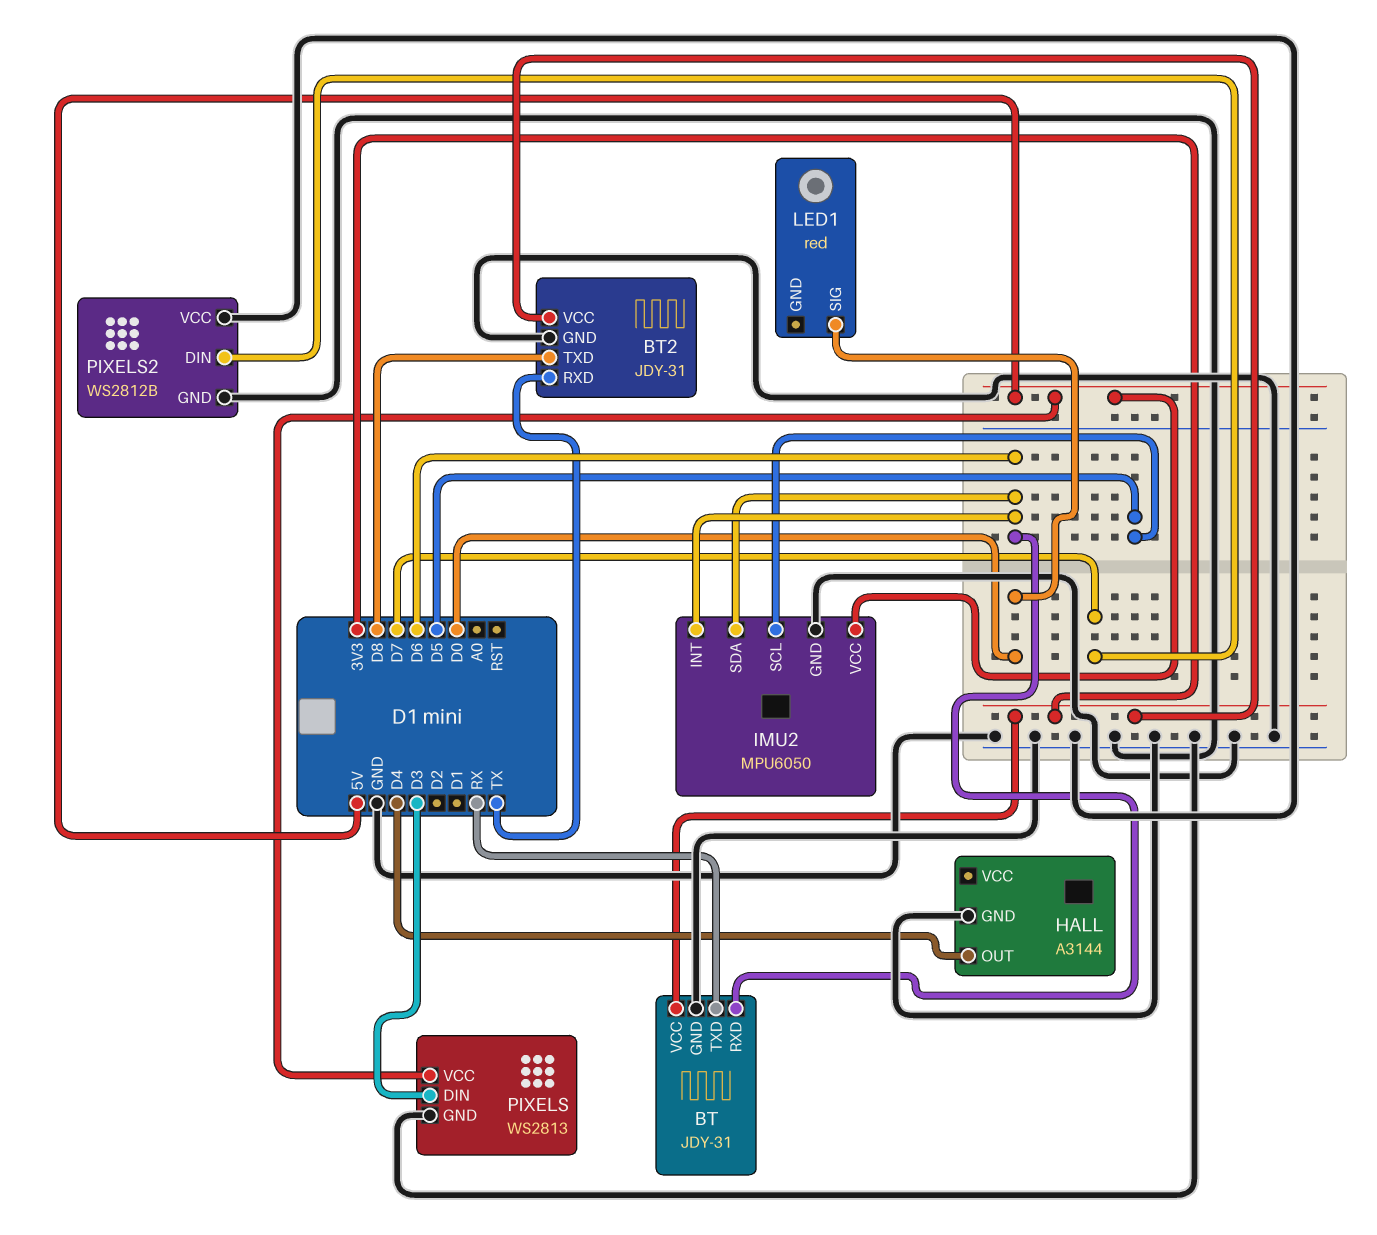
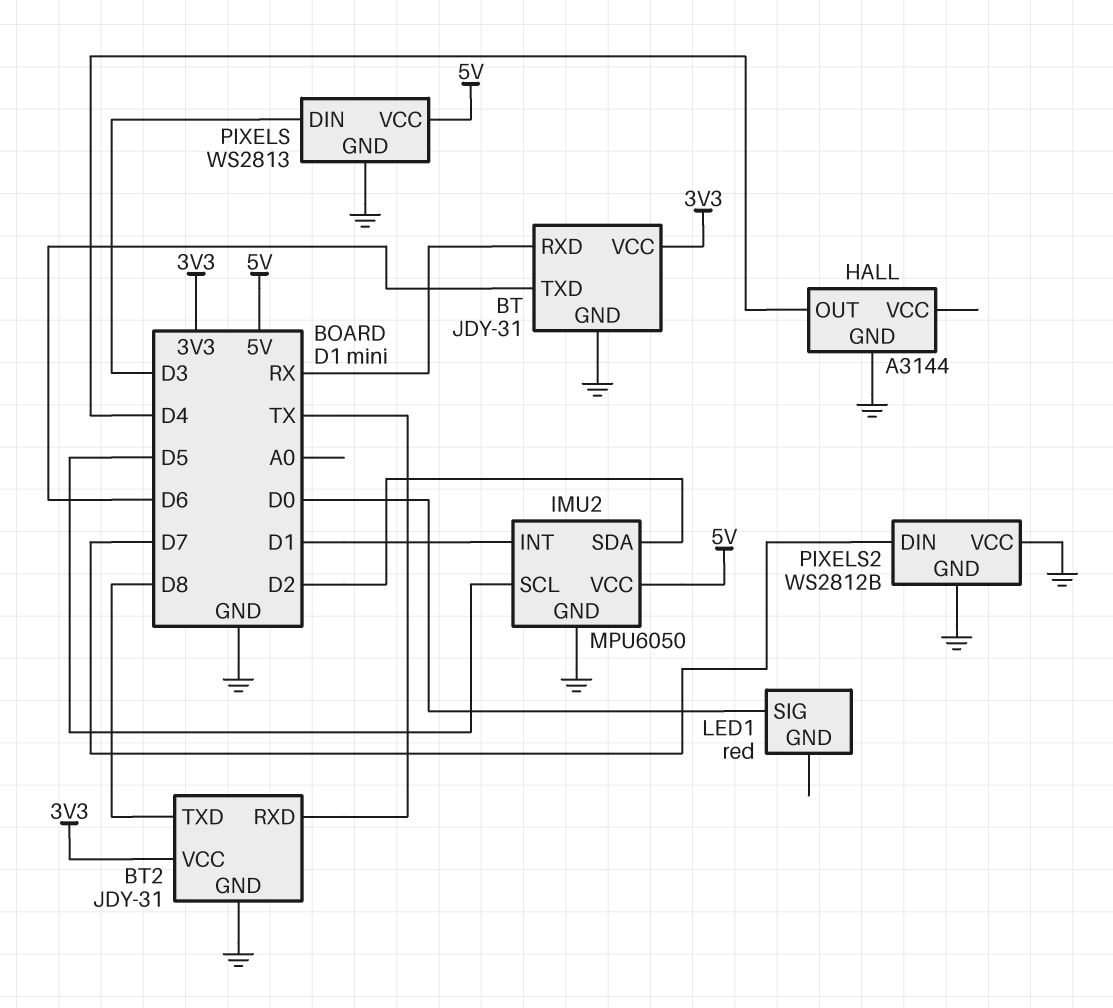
BT pin RXD: D6 -> RX
BT pin TXD: RX -> D6
IMU2 pin INT: D6 -> D1
IMU2 pin SDA: D6 -> D2

